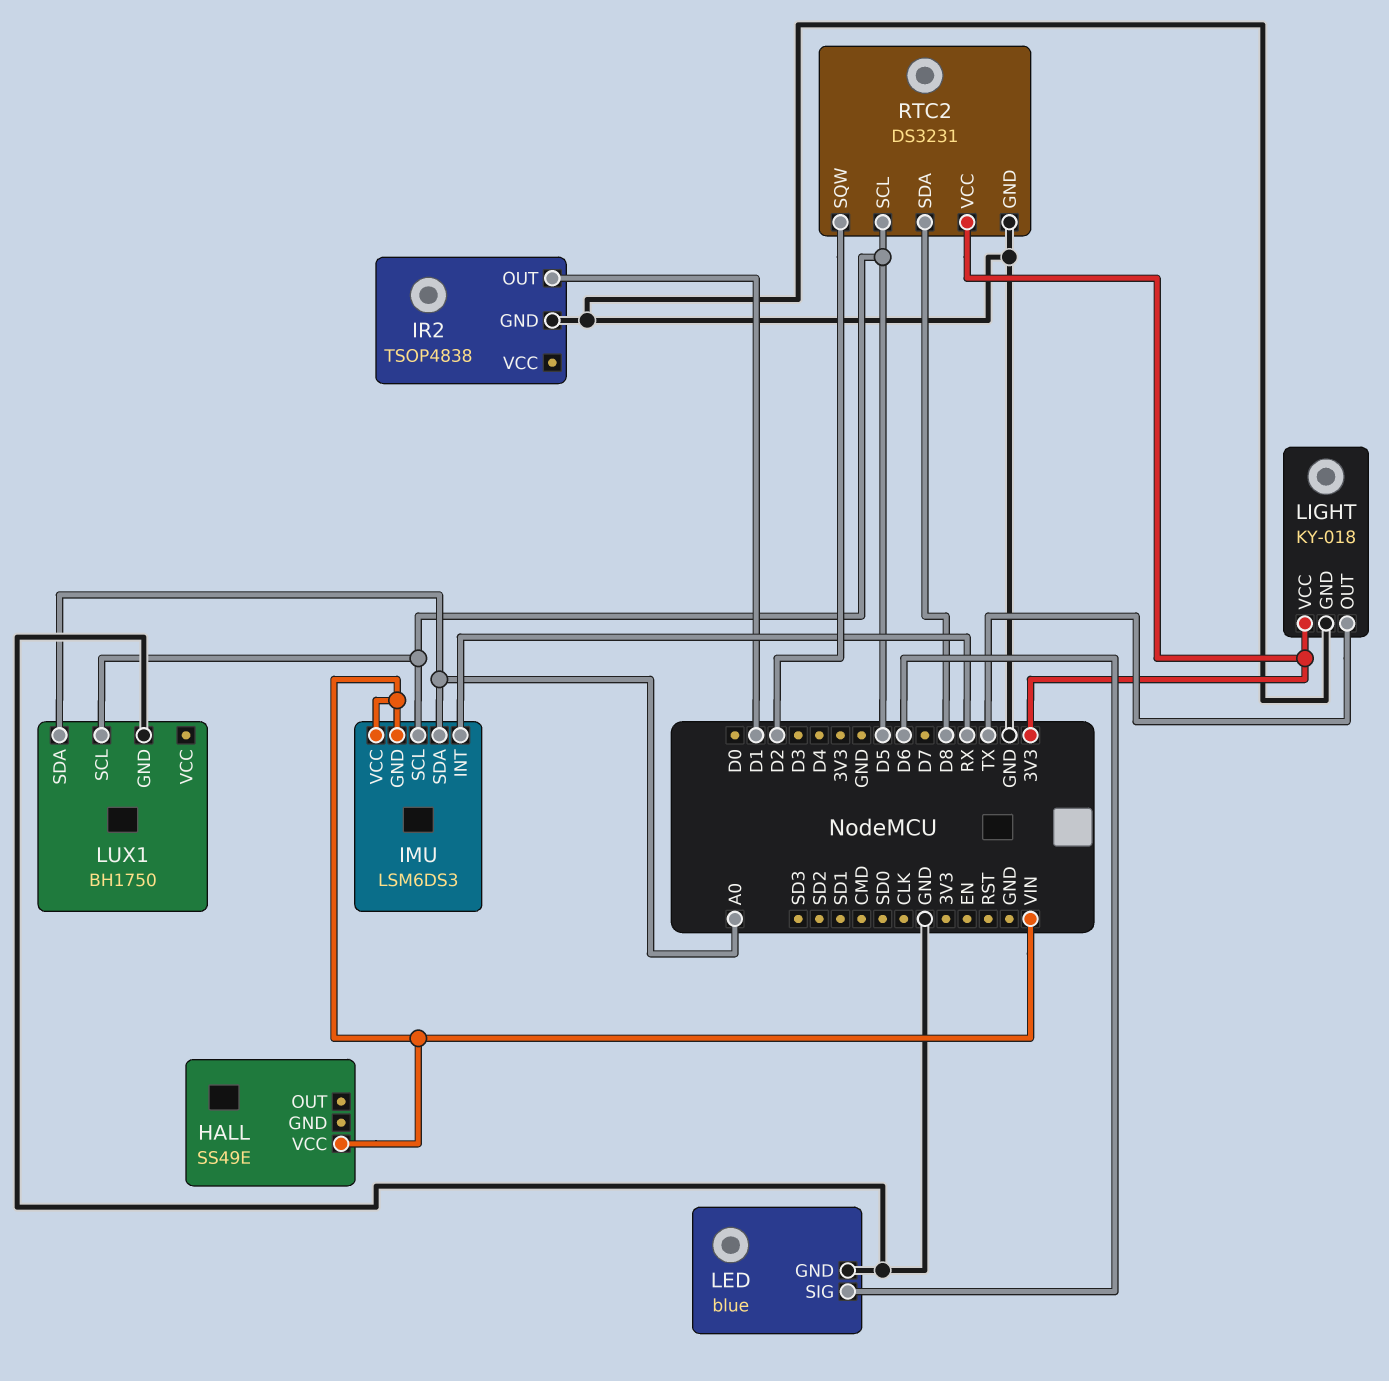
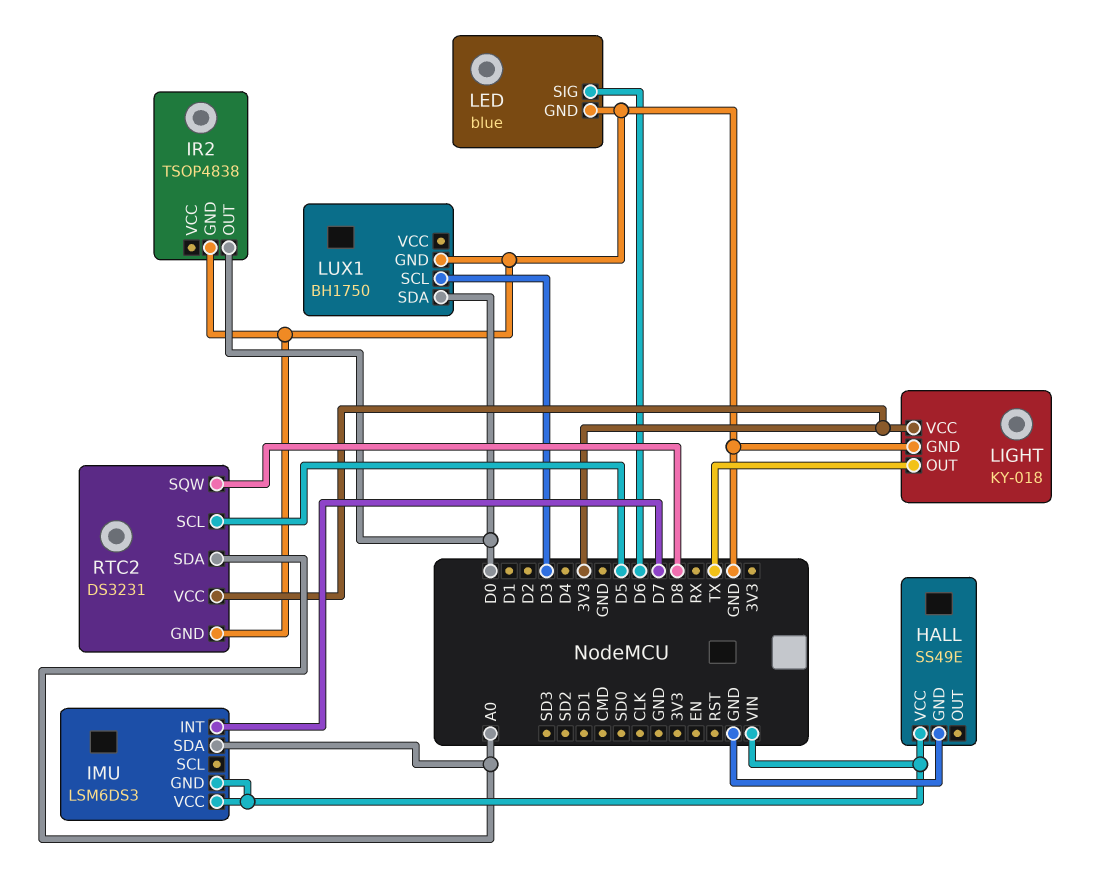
HALL pin GND: none -> GND
IMU pin INT: RX -> D7
IMU pin SCL: D5 -> none
IR2 pin OUT: D1 -> D0
LUX1 pin SCL: D5 -> D3
LUX1 pin SDA: A0 -> D0
RTC2 pin SDA: D8 -> A0
RTC2 pin SQW: D2 -> D8

